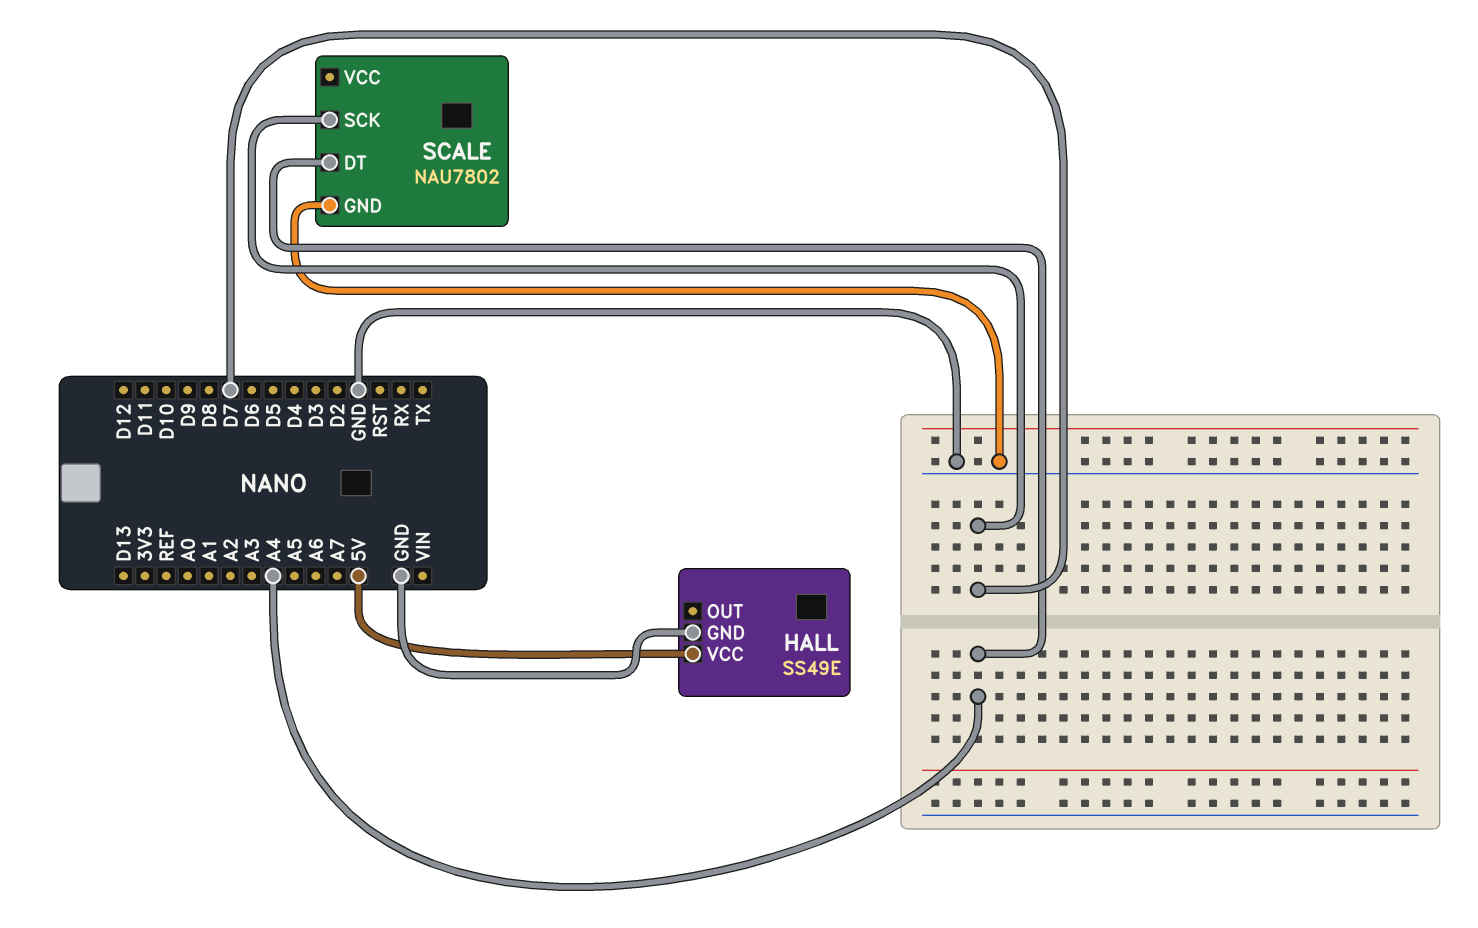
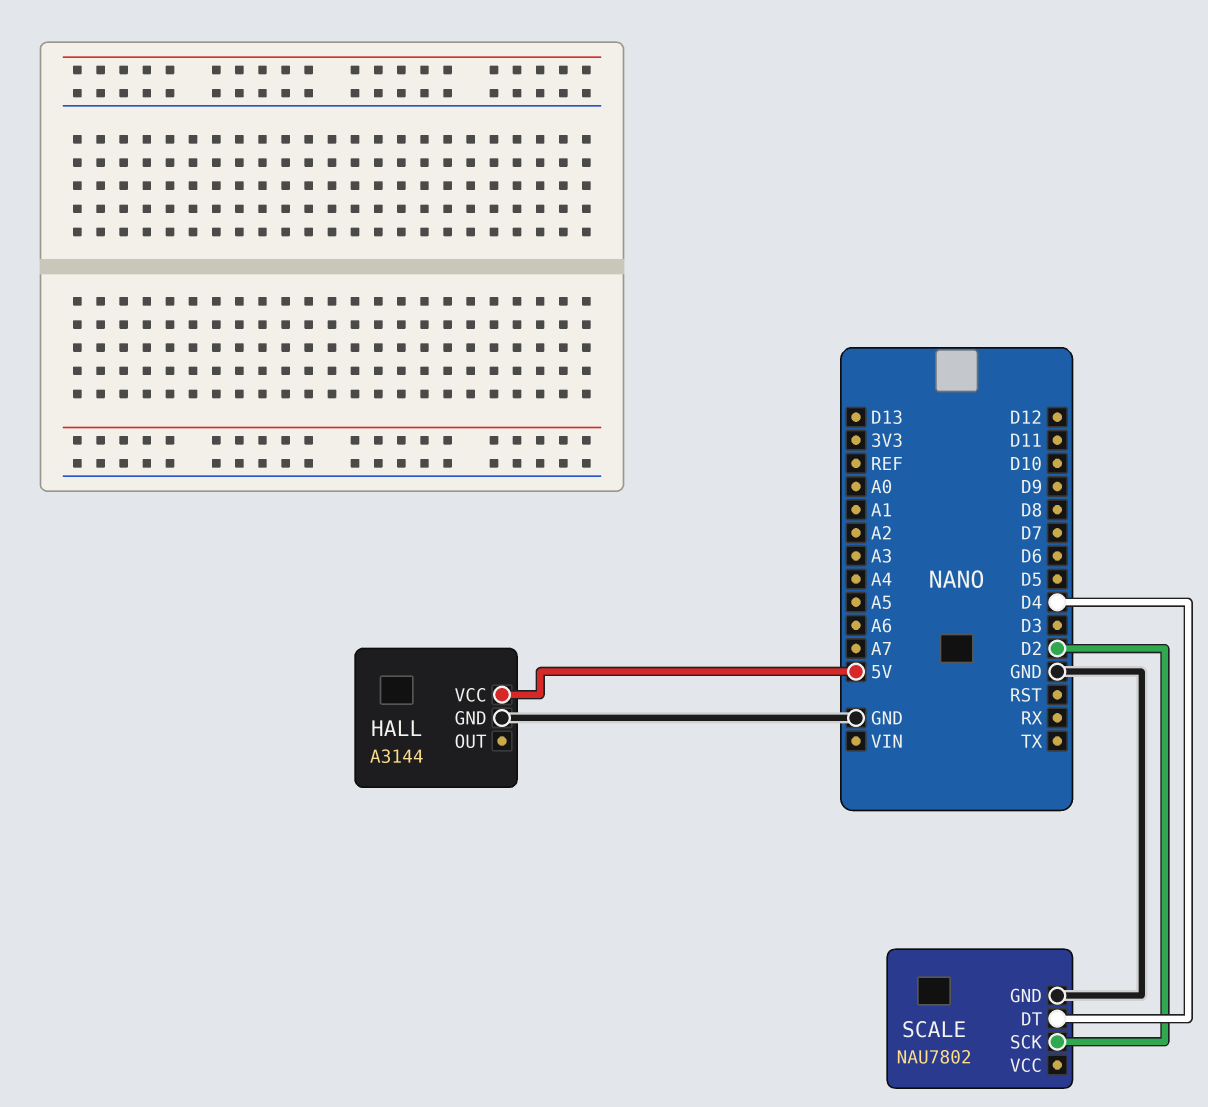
HALL: SS49E -> A3144
SCALE pin DT: A4 -> D4
SCALE pin SCK: D7 -> D2

